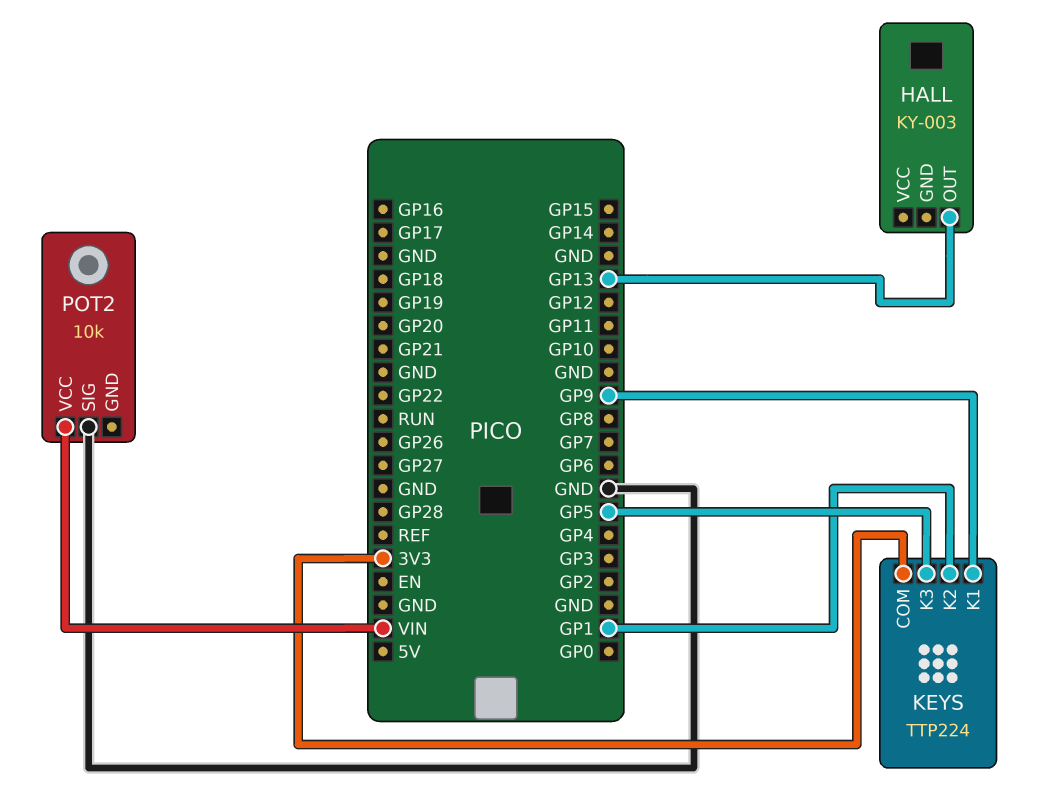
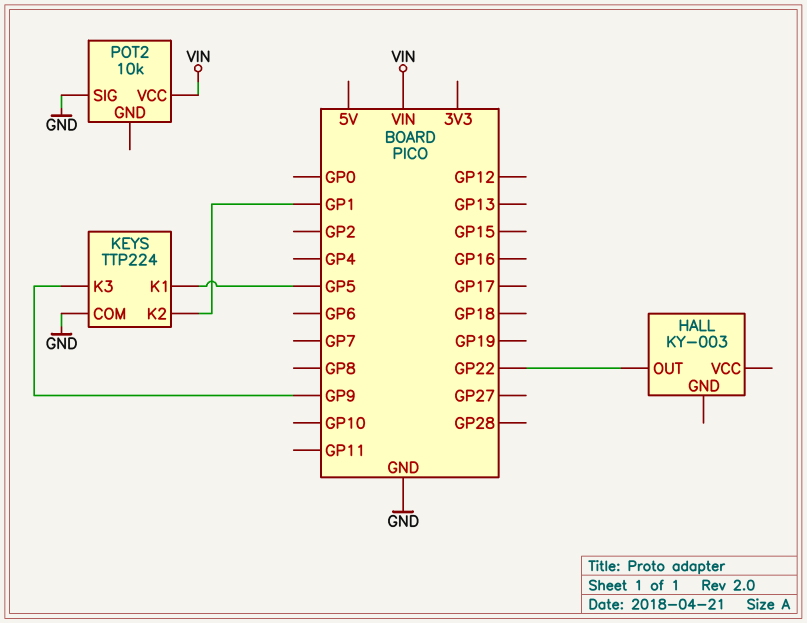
HALL pin OUT: GP13 -> GP22
KEYS pin COM: 3V3 -> GND
KEYS pin K1: GP9 -> GP5
KEYS pin K3: GP5 -> GP9

